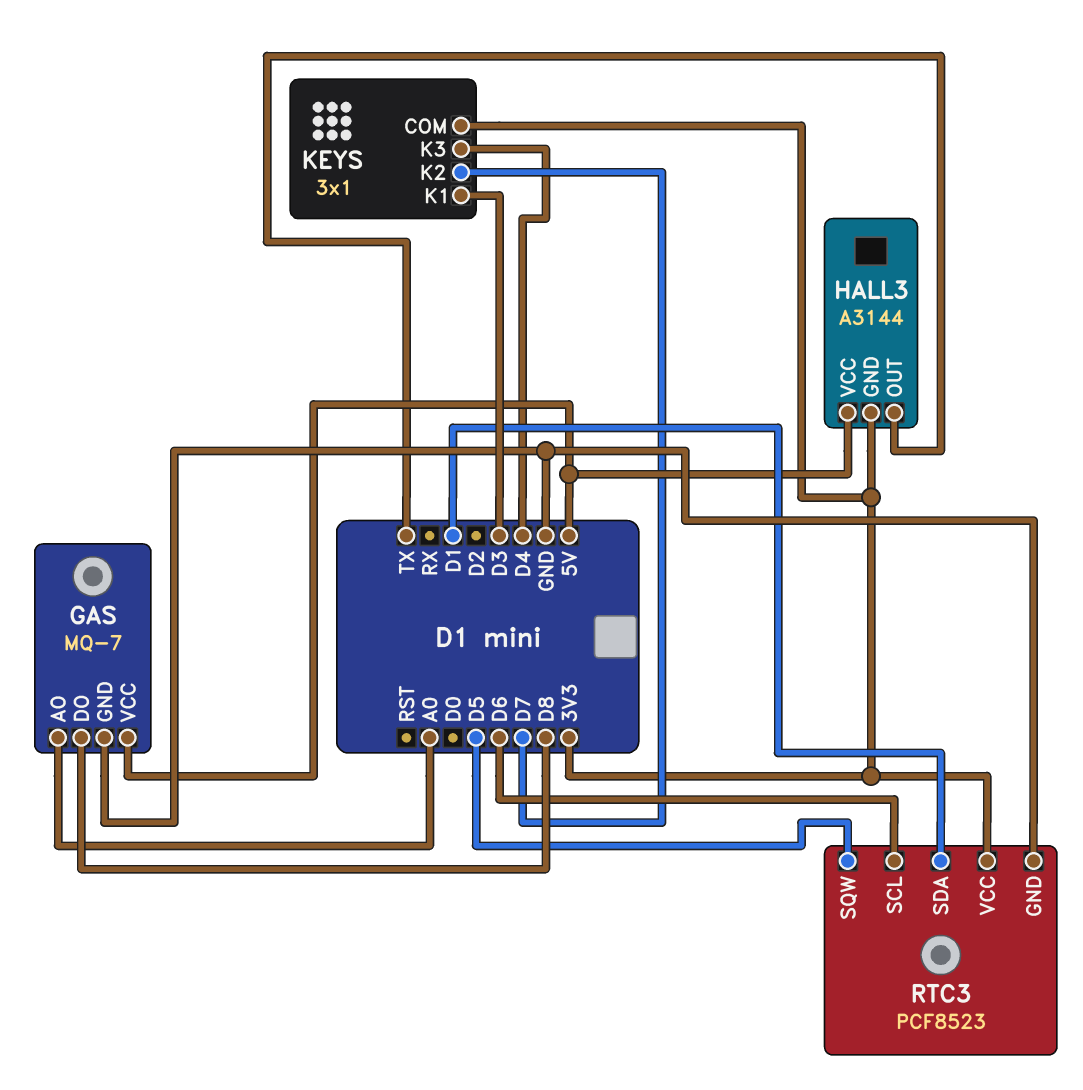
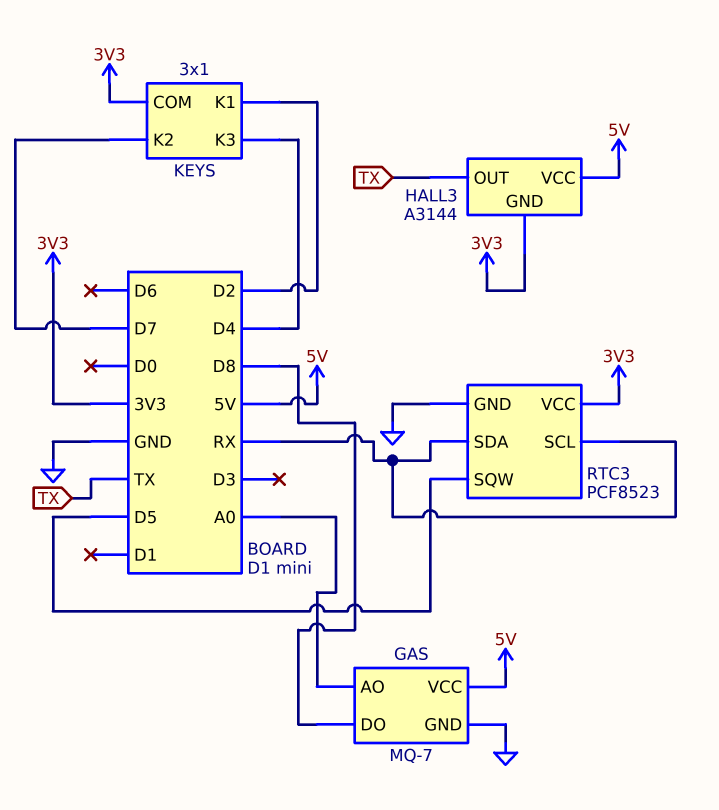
KEYS pin K1: D3 -> D2
RTC3 pin SCL: D6 -> RX
RTC3 pin SDA: D1 -> RX

